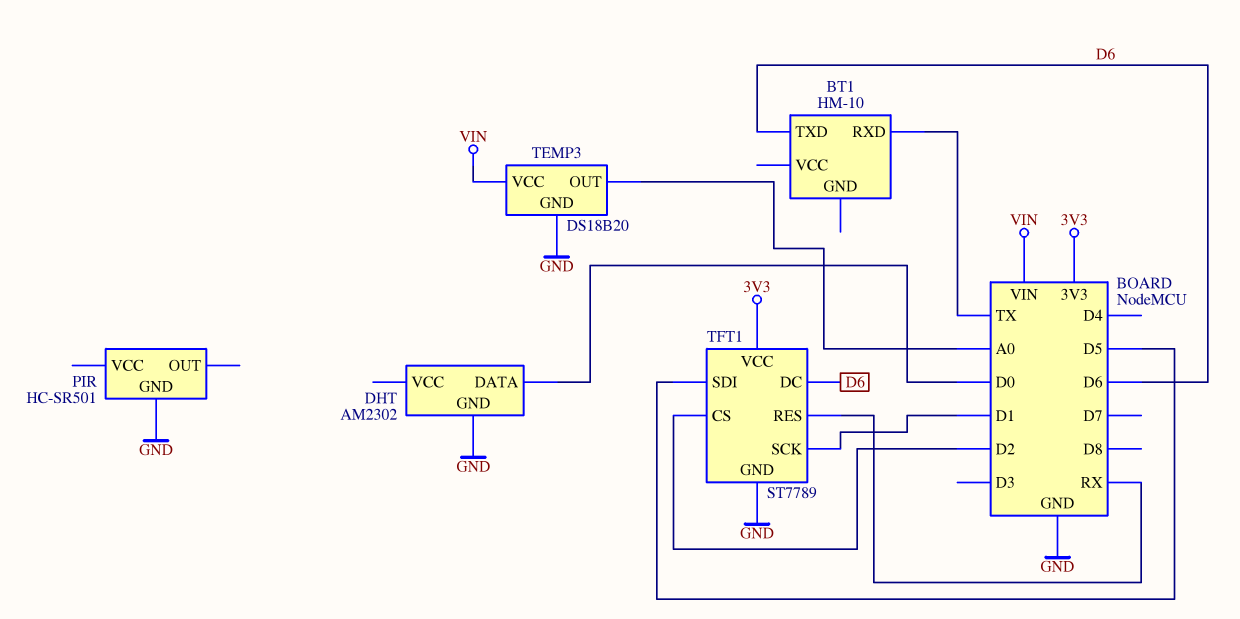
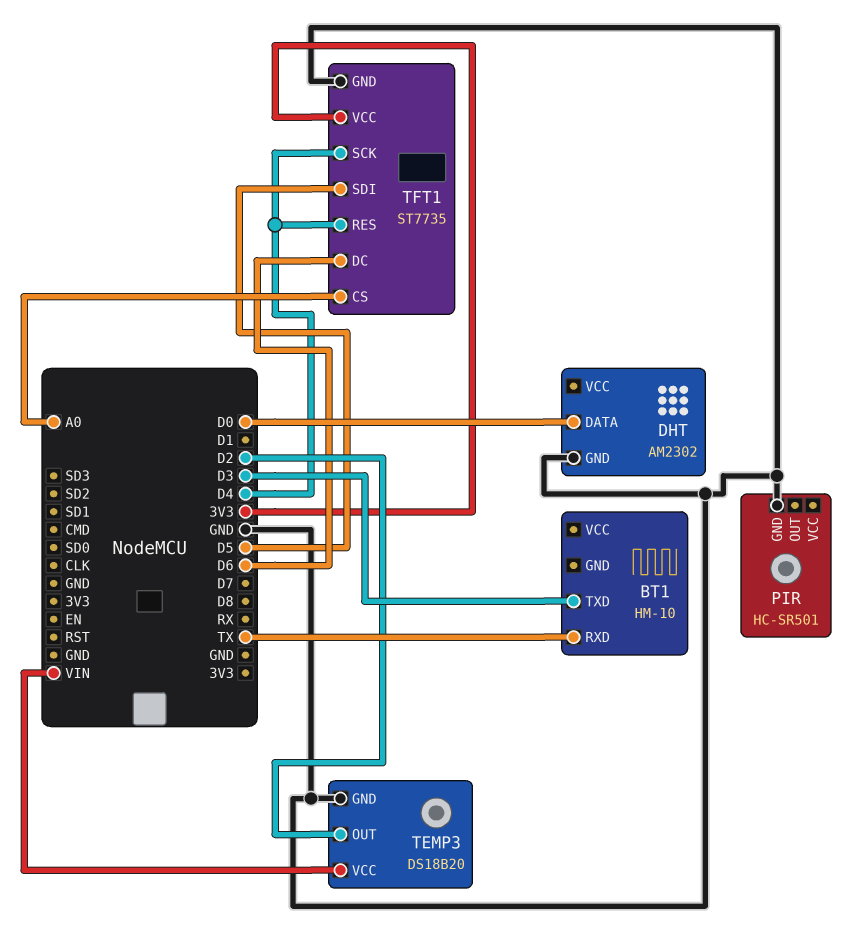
BT1 pin TXD: D6 -> D3
TEMP3 pin OUT: A0 -> D2
TFT1: ST7789 -> ST7735
TFT1 pin CS: D2 -> A0
TFT1 pin RES: RX -> D4
TFT1 pin SCK: D1 -> D4

